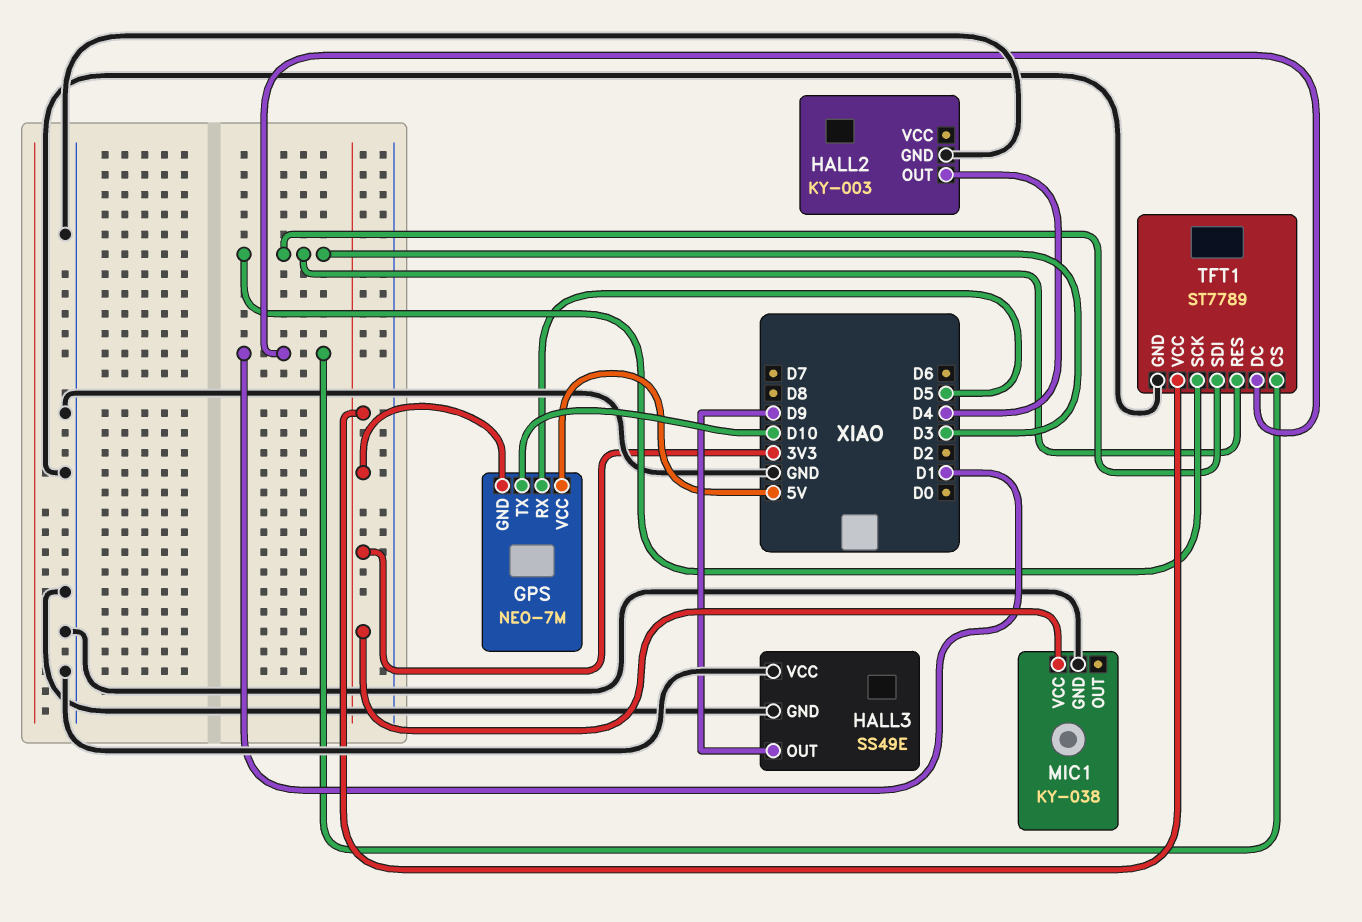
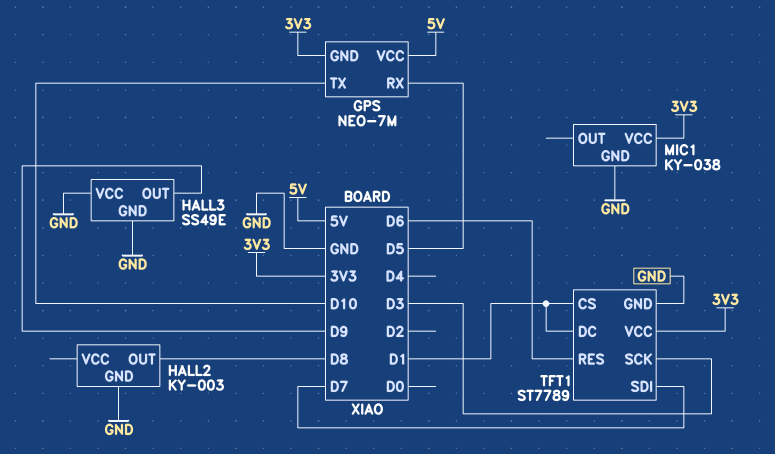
HALL2 pin OUT: D4 -> D8
TFT1 pin RES: D3 -> D6
TFT1 pin SDI: D3 -> D7

